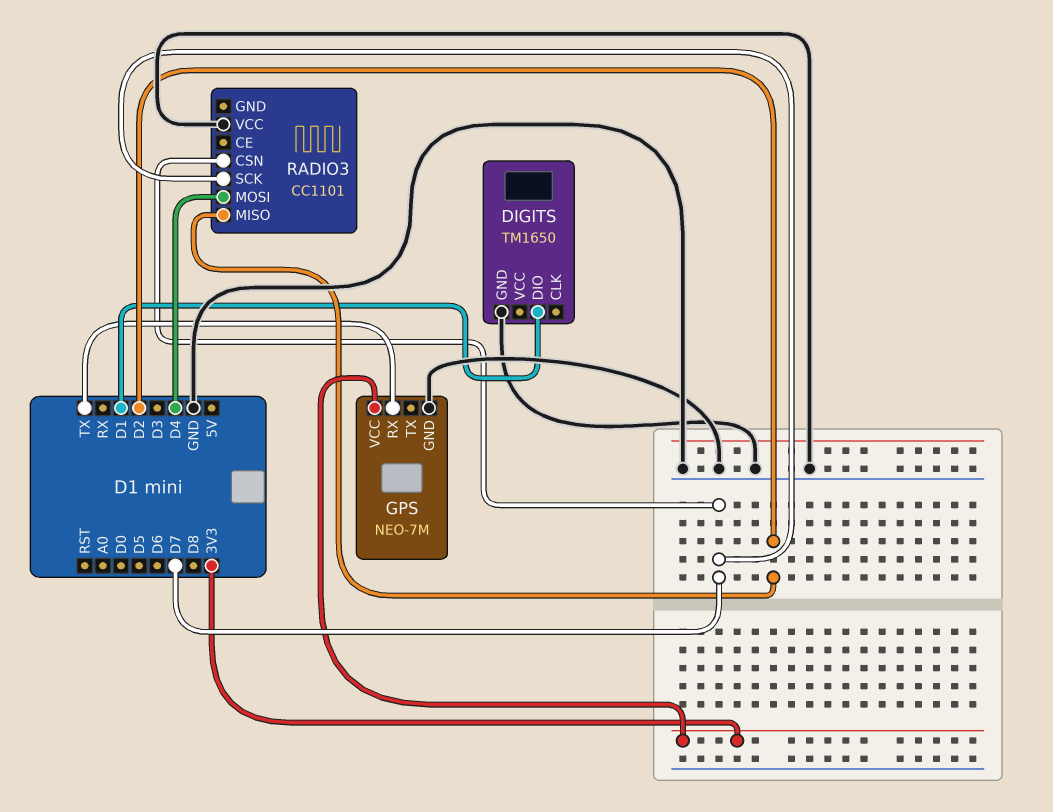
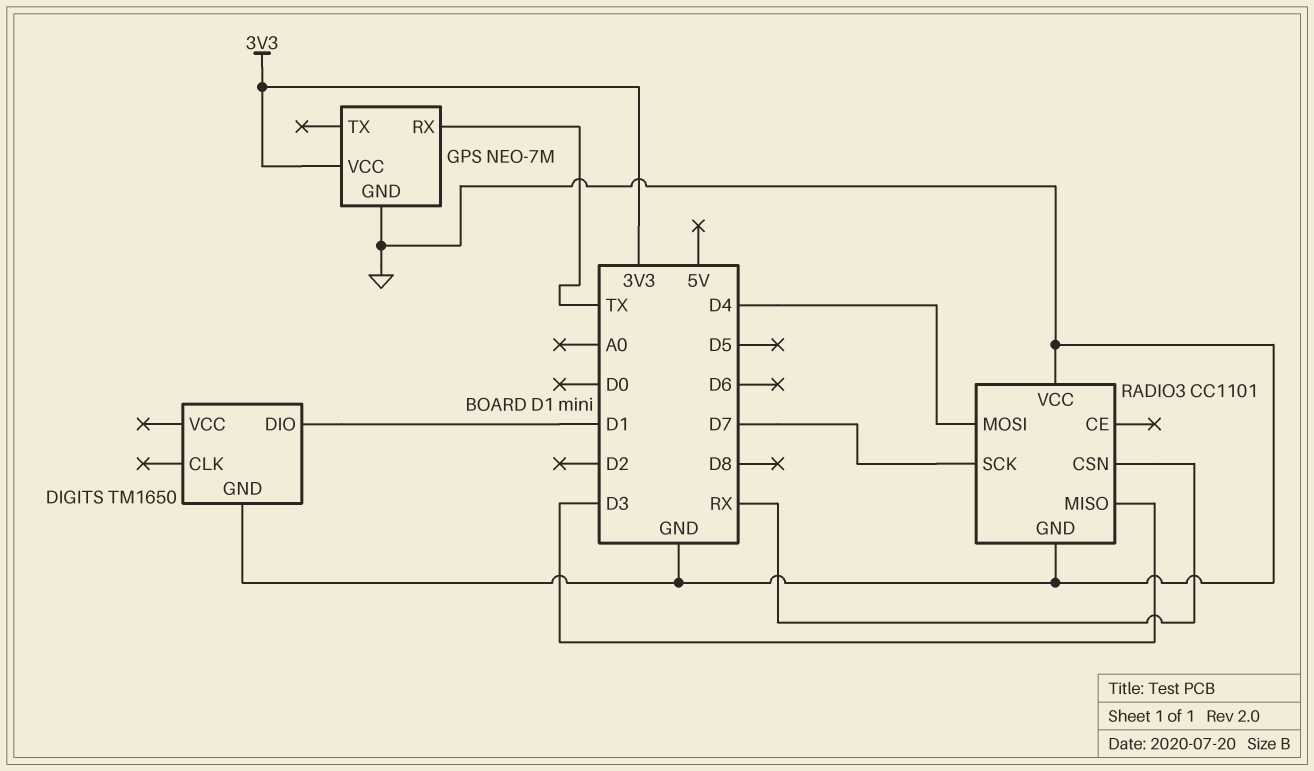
RADIO3 pin CSN: D7 -> RX
RADIO3 pin GND: none -> GND
RADIO3 pin MISO: D2 -> D3

